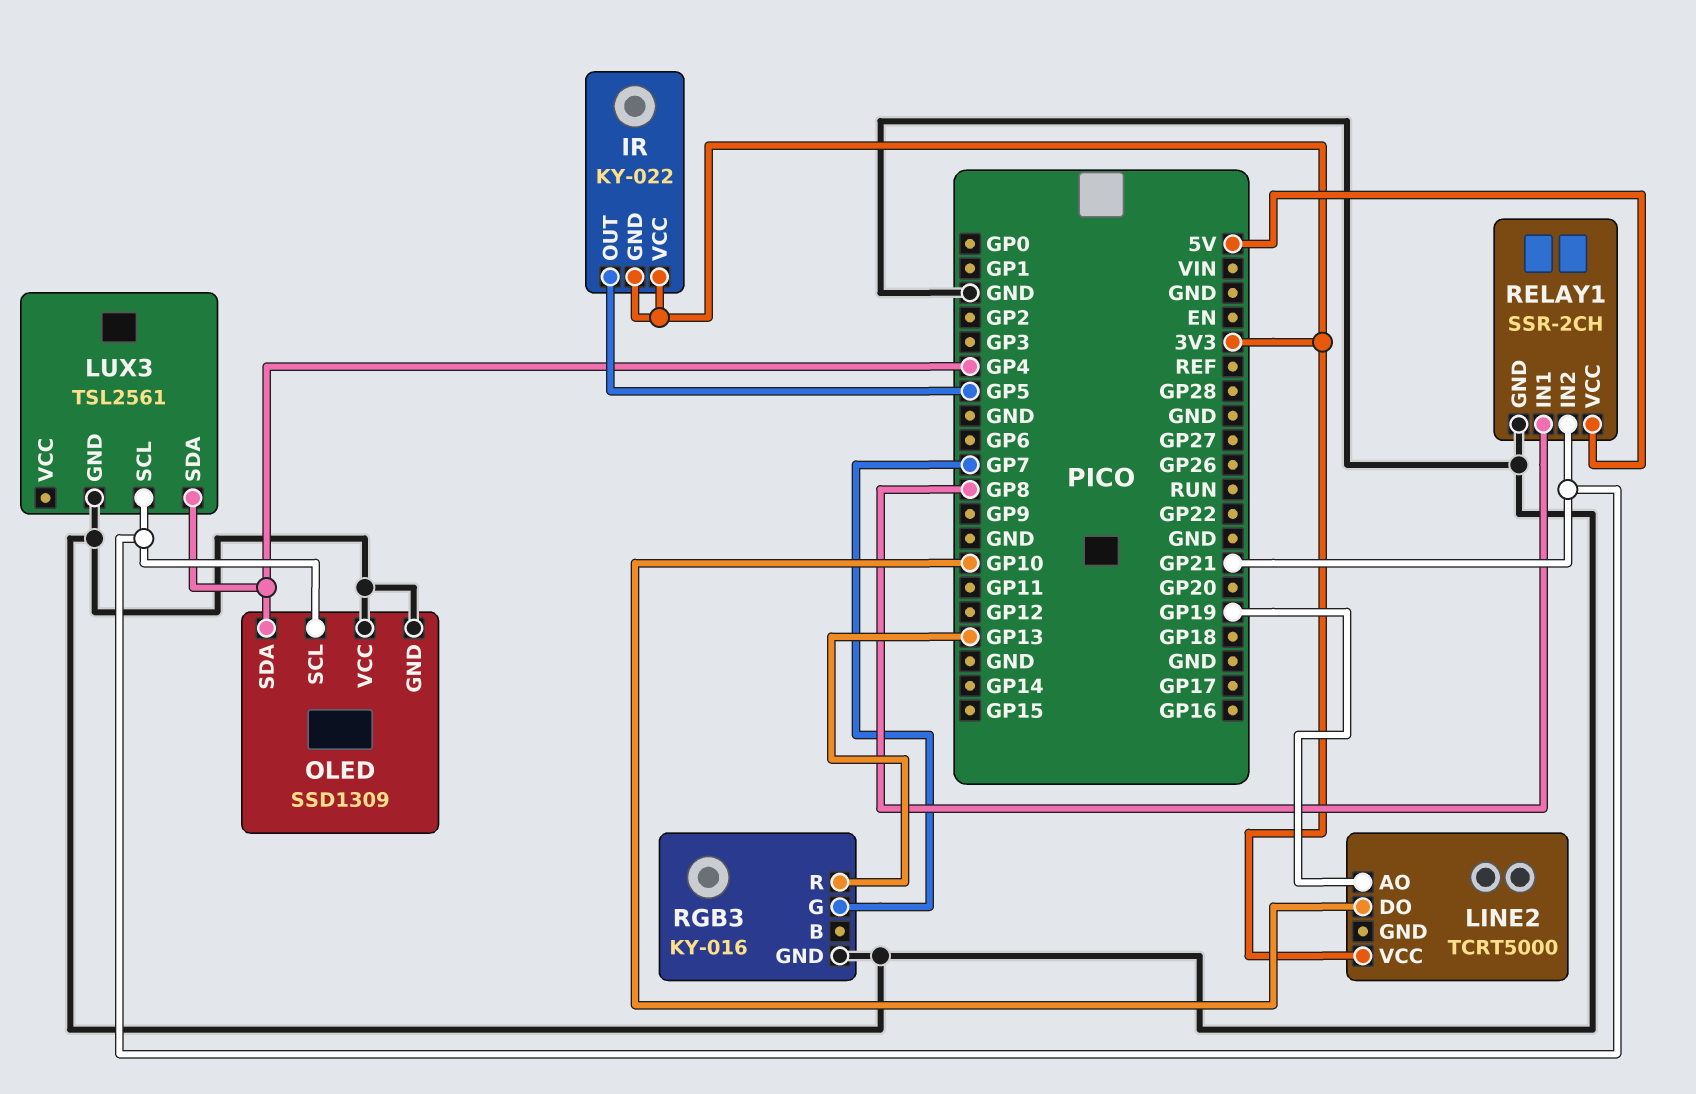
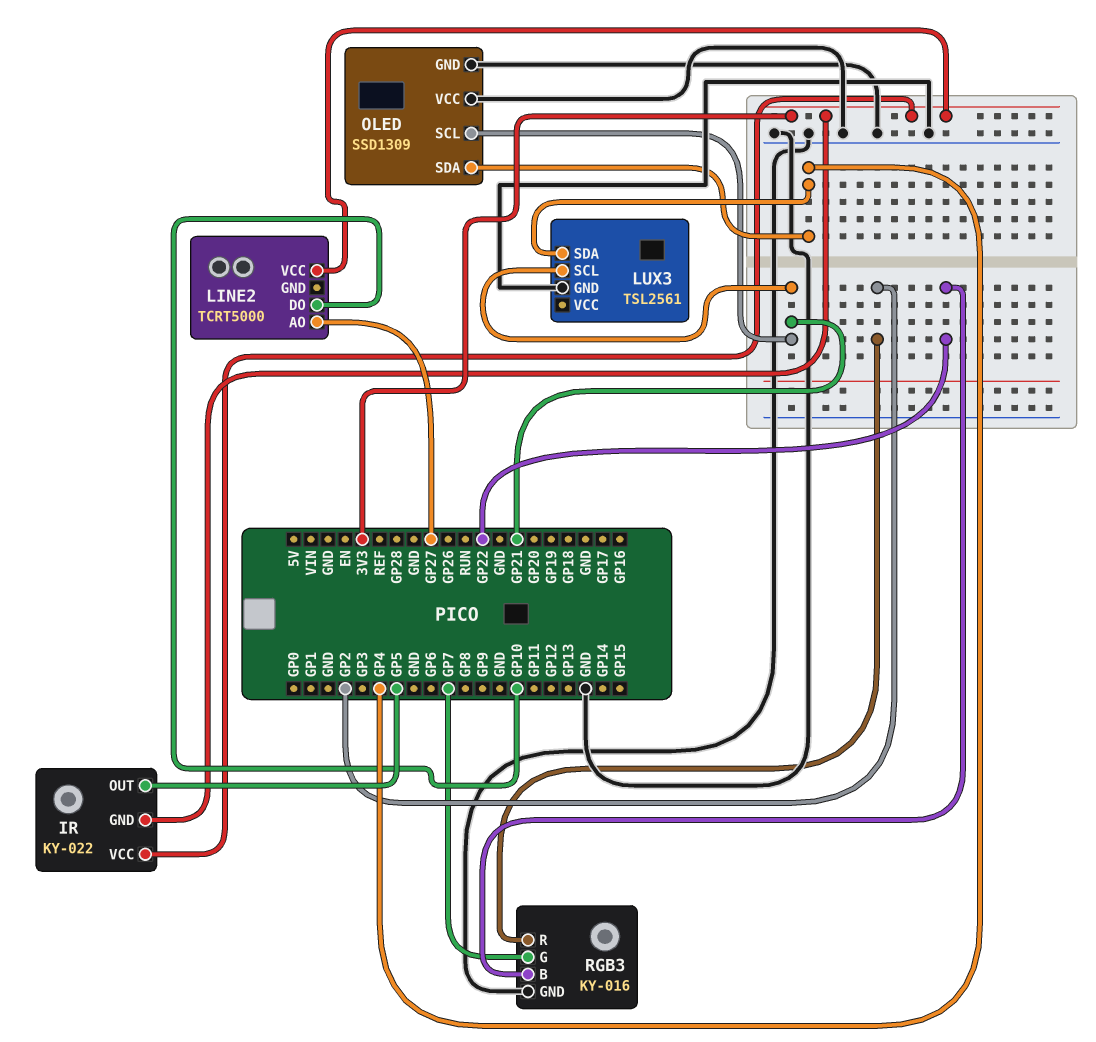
LINE2 pin AO: GP19 -> GP27
RELAY1: SSR-2CH -> none
RELAY1 pin GND: GND -> none
RELAY1 pin IN1: GP8 -> none
RELAY1 pin IN2: GP21 -> none
RELAY1 pin VCC: 5V -> none
RGB3 pin B: none -> GP22
RGB3 pin R: GP13 -> GP2

